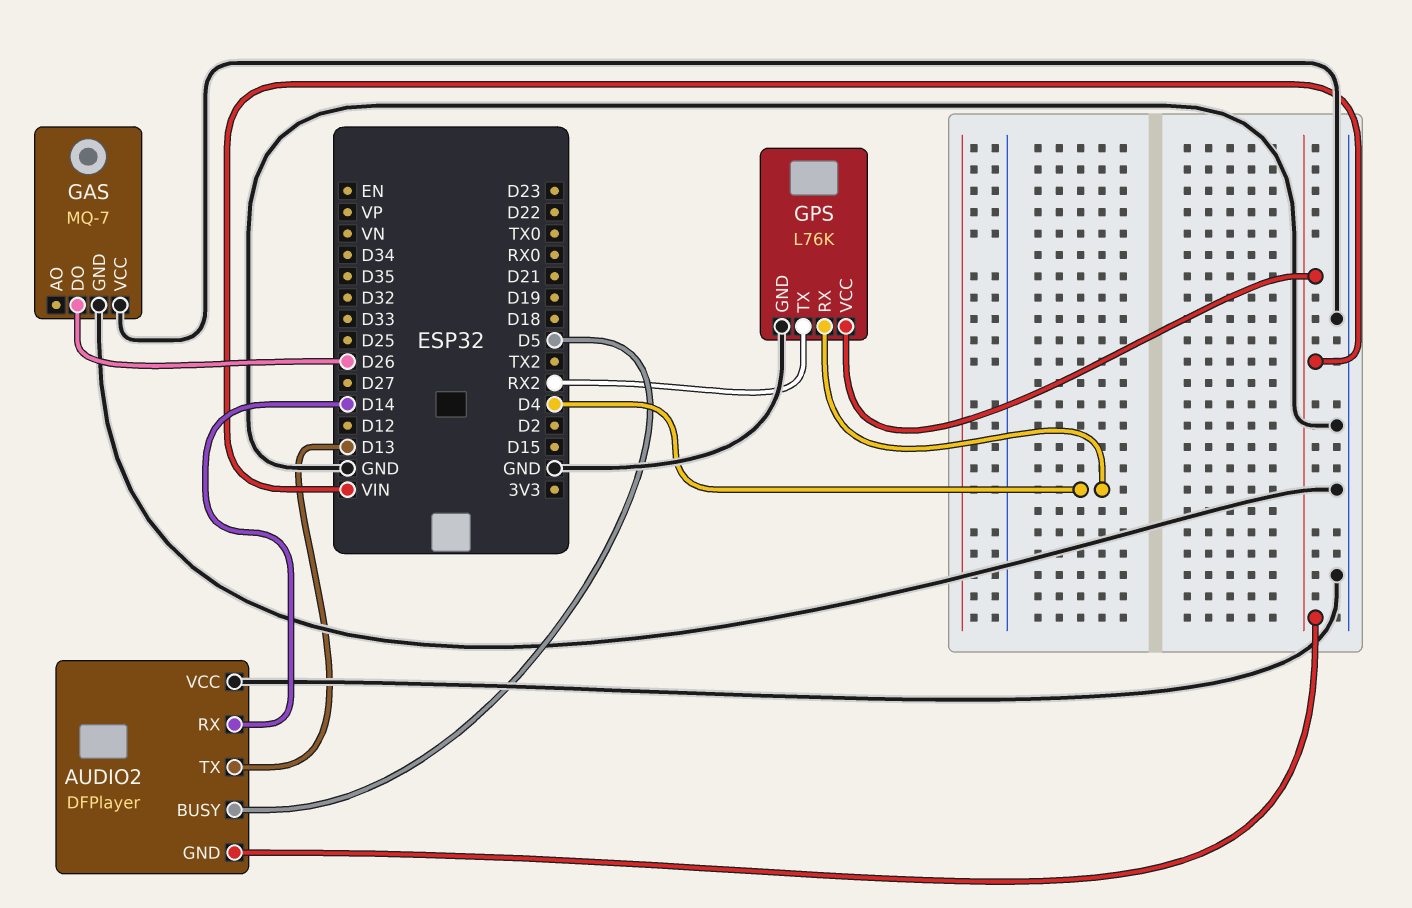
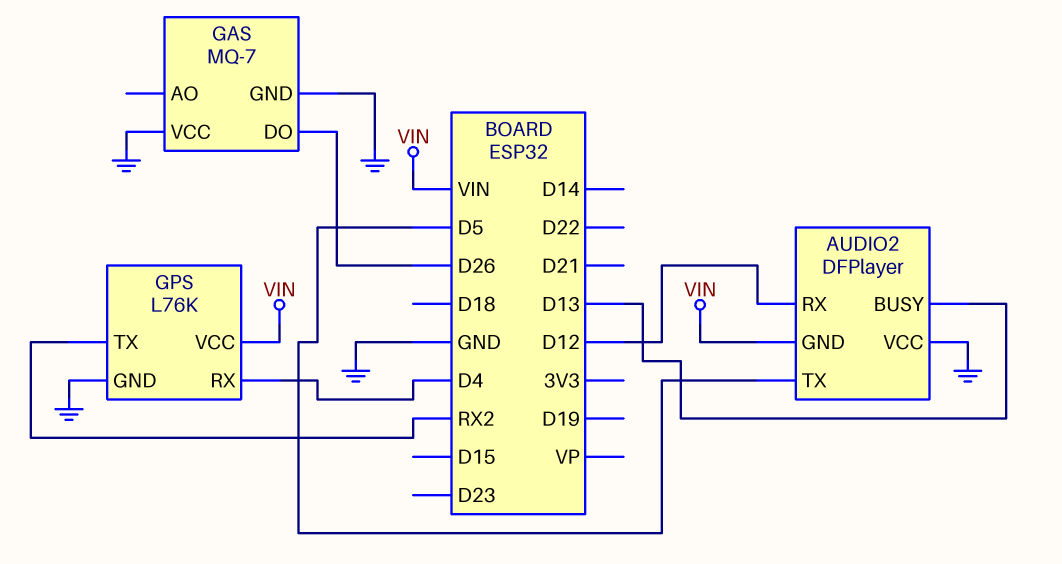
AUDIO2 pin BUSY: D5 -> D13
AUDIO2 pin RX: D14 -> D12
AUDIO2 pin TX: D13 -> D5

